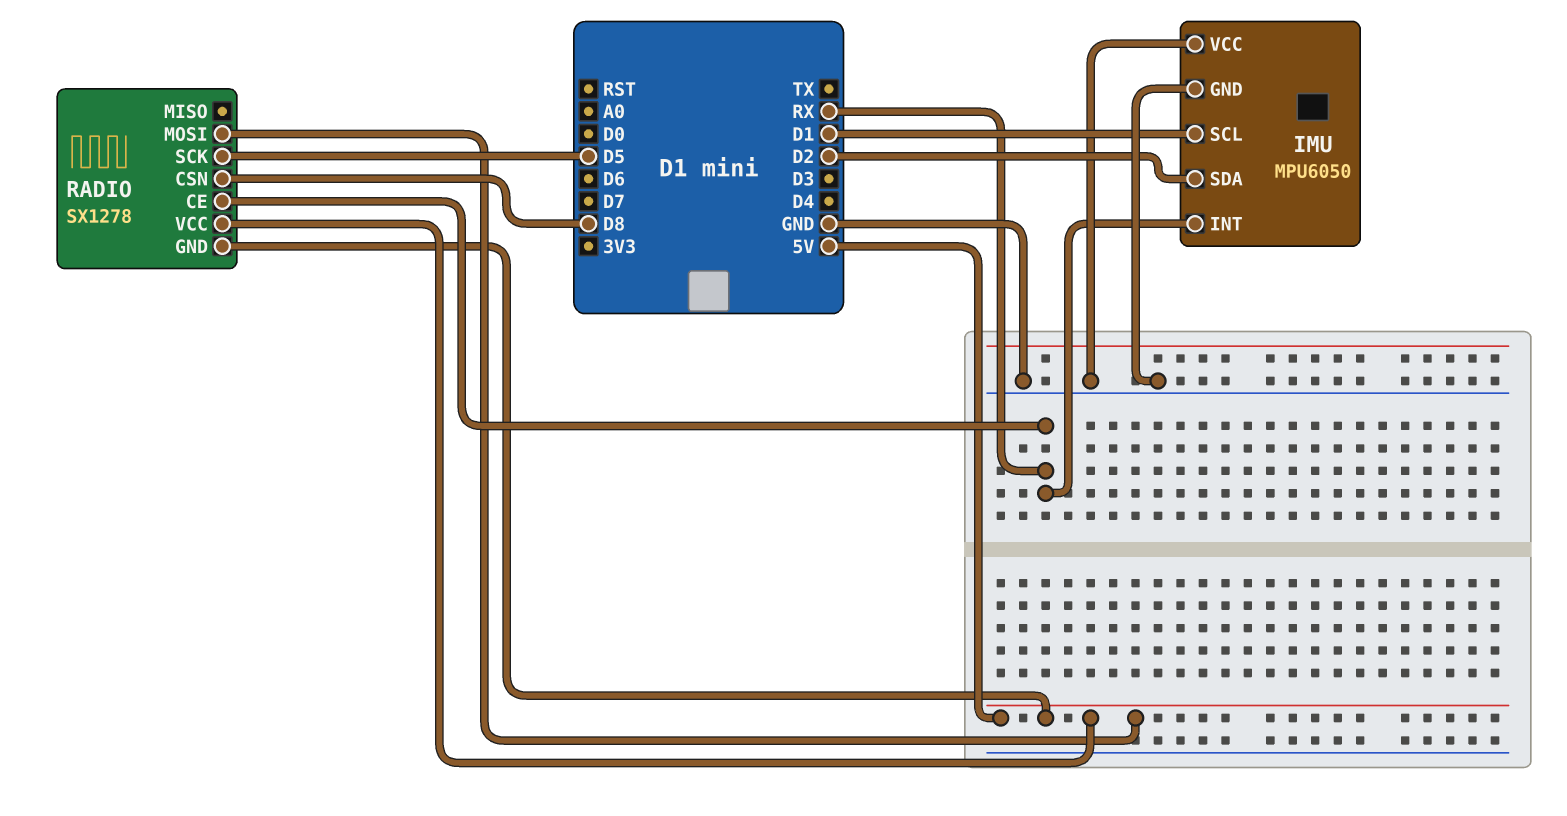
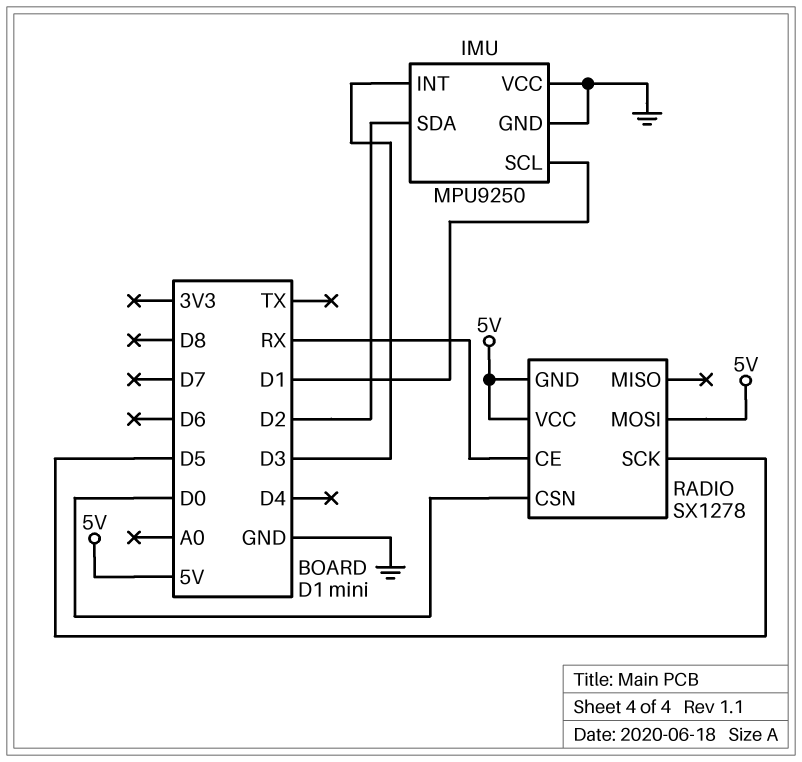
IMU: MPU6050 -> MPU9250
IMU pin INT: RX -> D3
RADIO pin CSN: D8 -> D0

